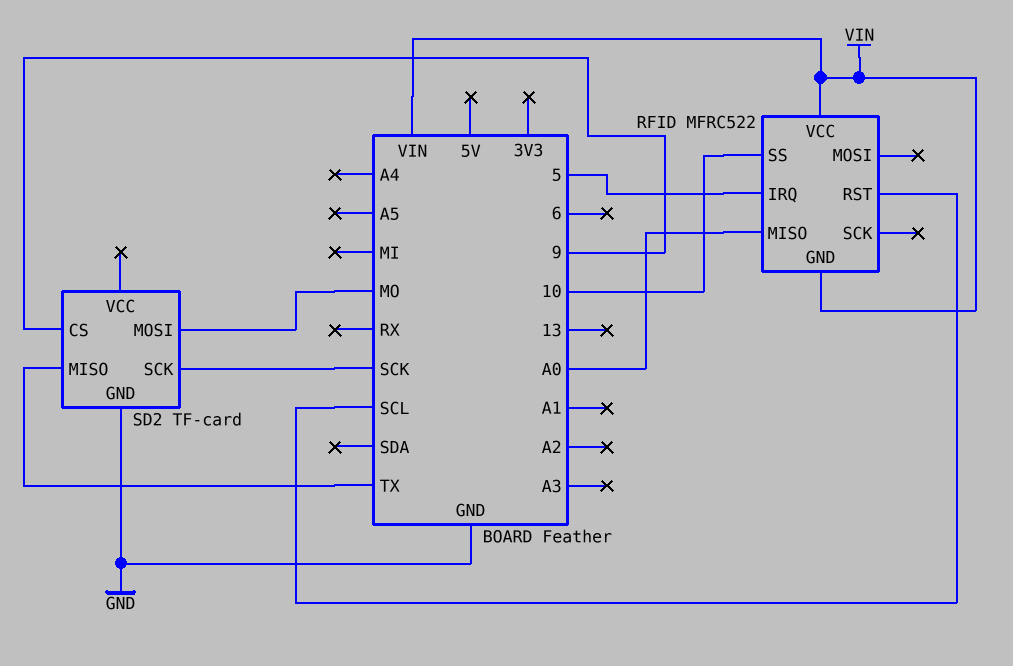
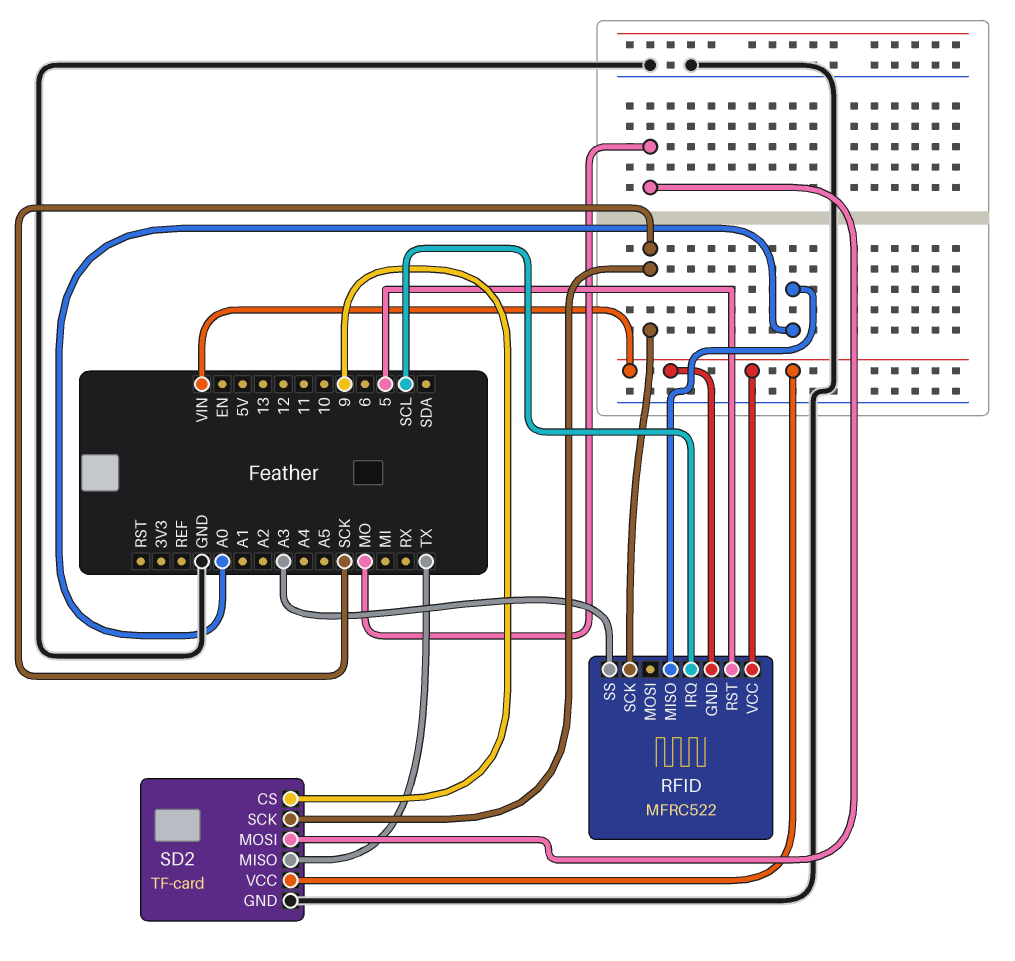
RFID pin IRQ: 5 -> SCL
RFID pin RST: SCL -> 5
RFID pin SCK: none -> SCK
RFID pin SS: 10 -> A3
SD2 pin VCC: none -> VIN

